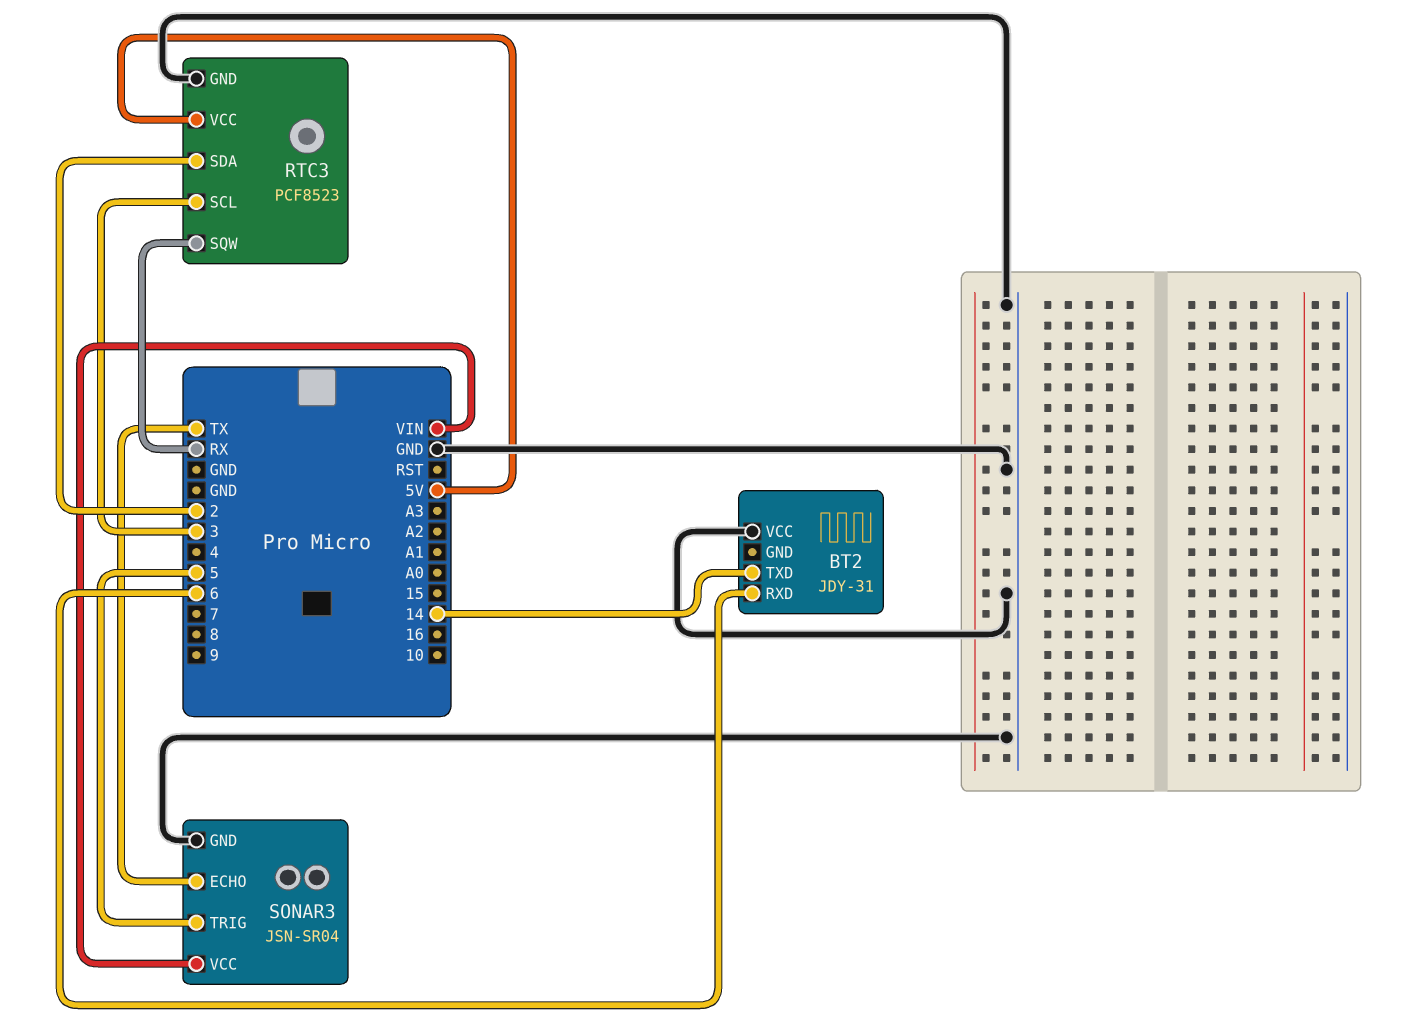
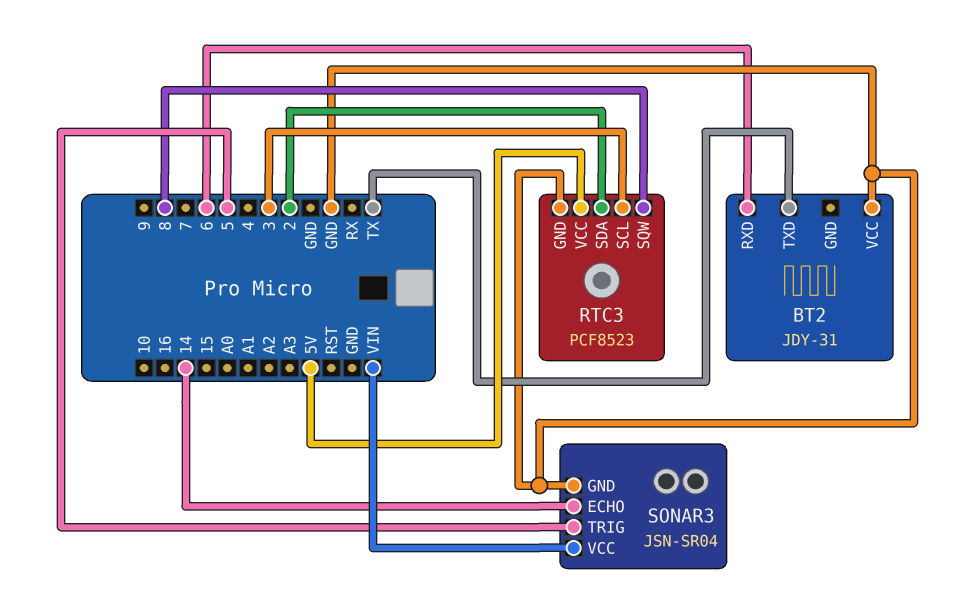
BT2 pin TXD: 14 -> TX
RTC3 pin SQW: RX -> 8
SONAR3 pin ECHO: TX -> 14

